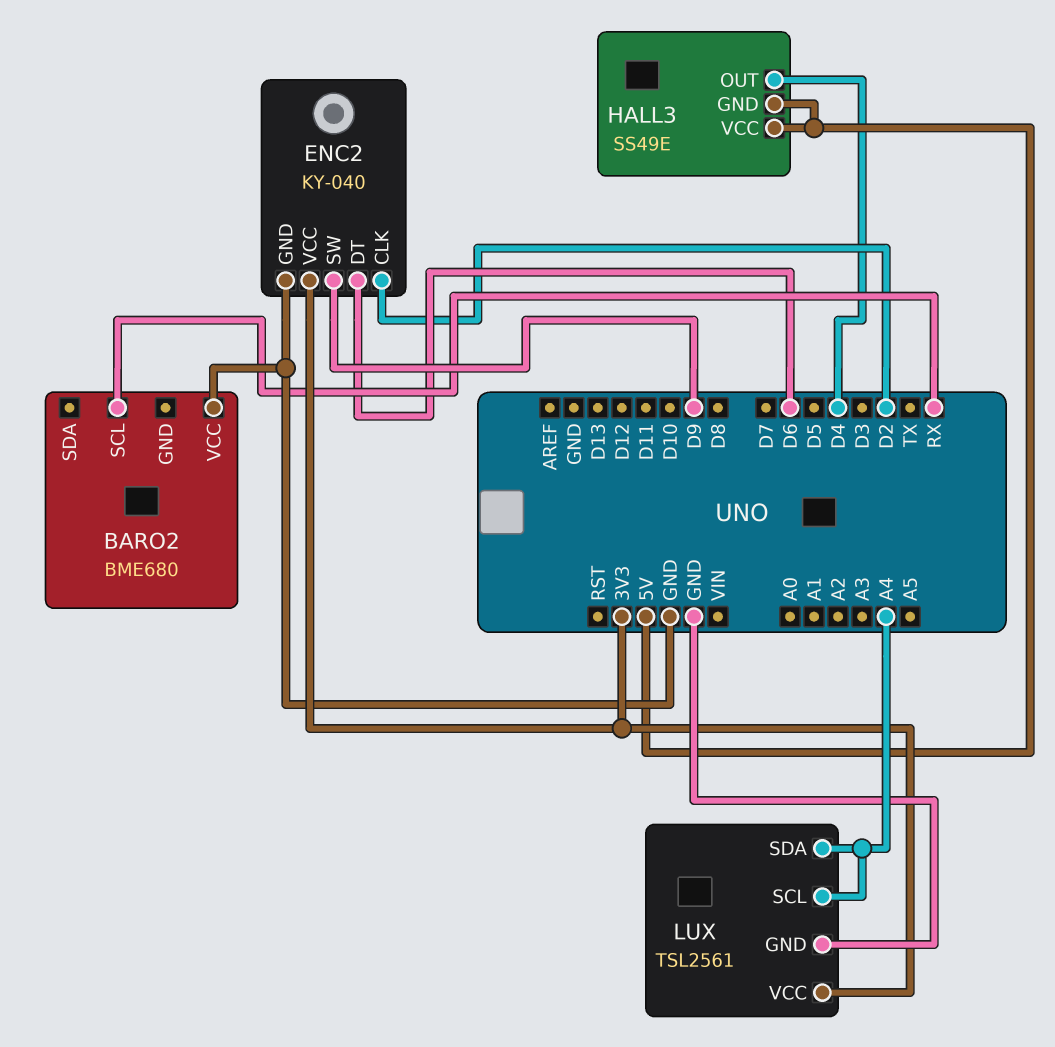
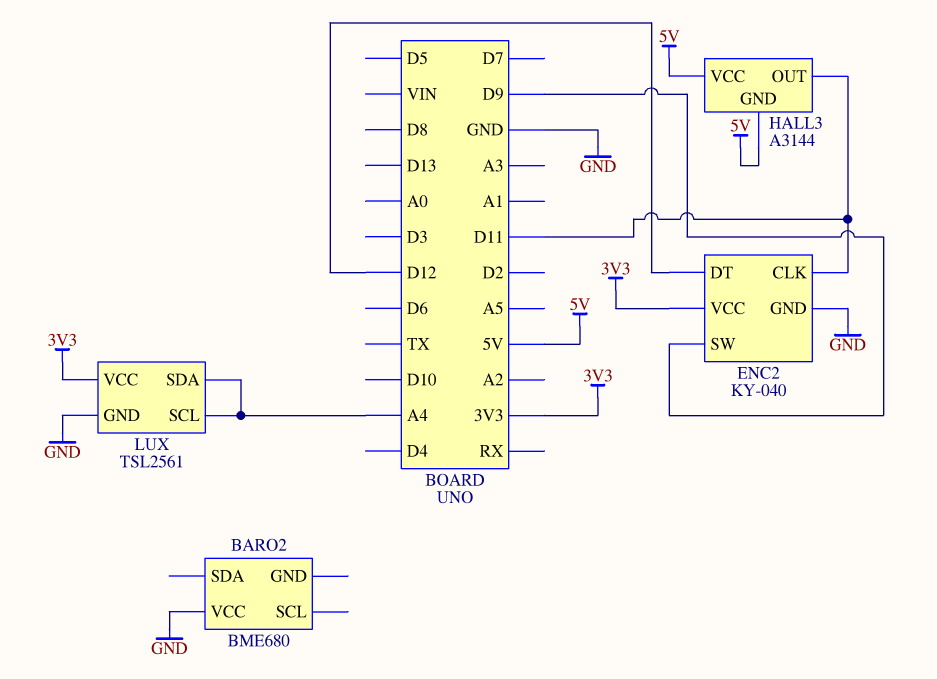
BARO2 pin SCL: RX -> none
ENC2 pin CLK: D2 -> D11
ENC2 pin DT: D6 -> D12
HALL3: SS49E -> A3144
HALL3 pin OUT: D4 -> D11

